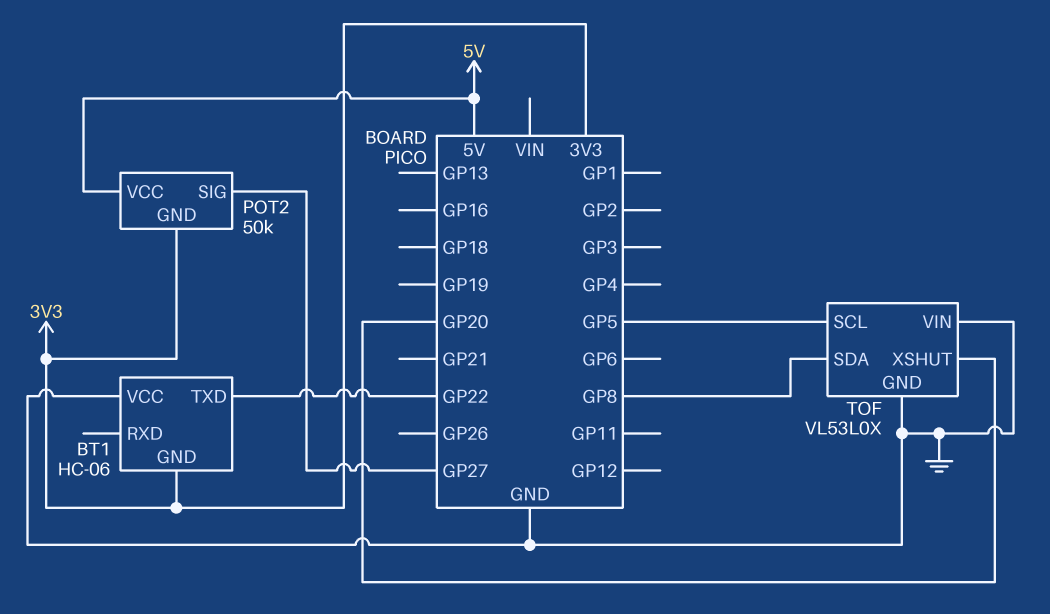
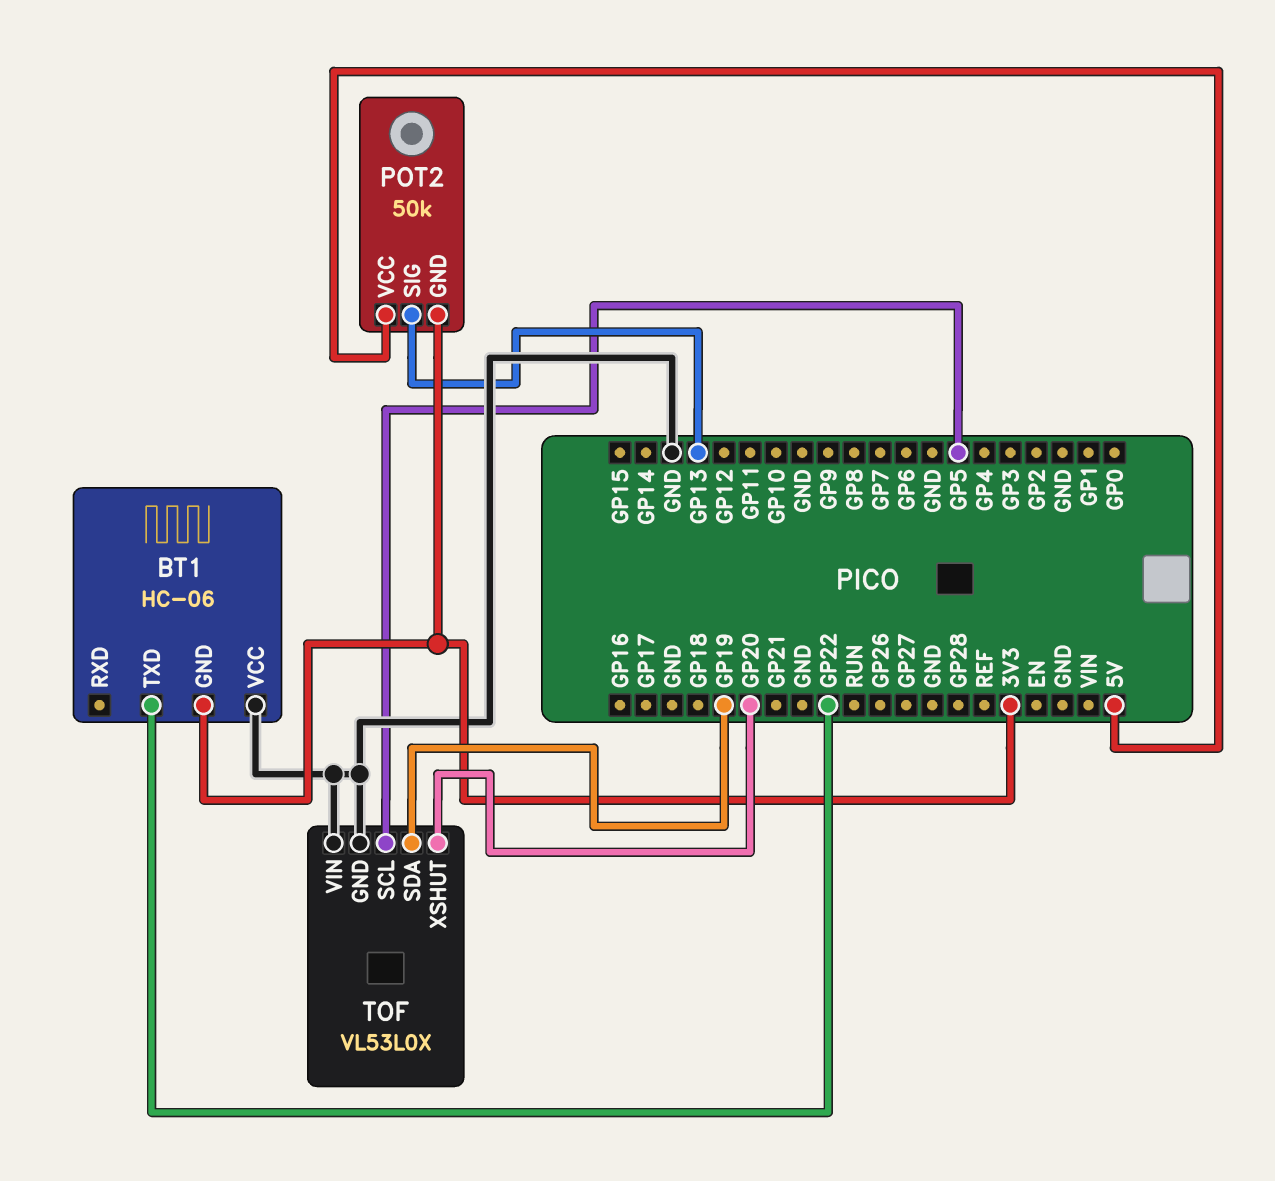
POT2 pin SIG: GP27 -> GP13
TOF pin SDA: GP8 -> GP19

